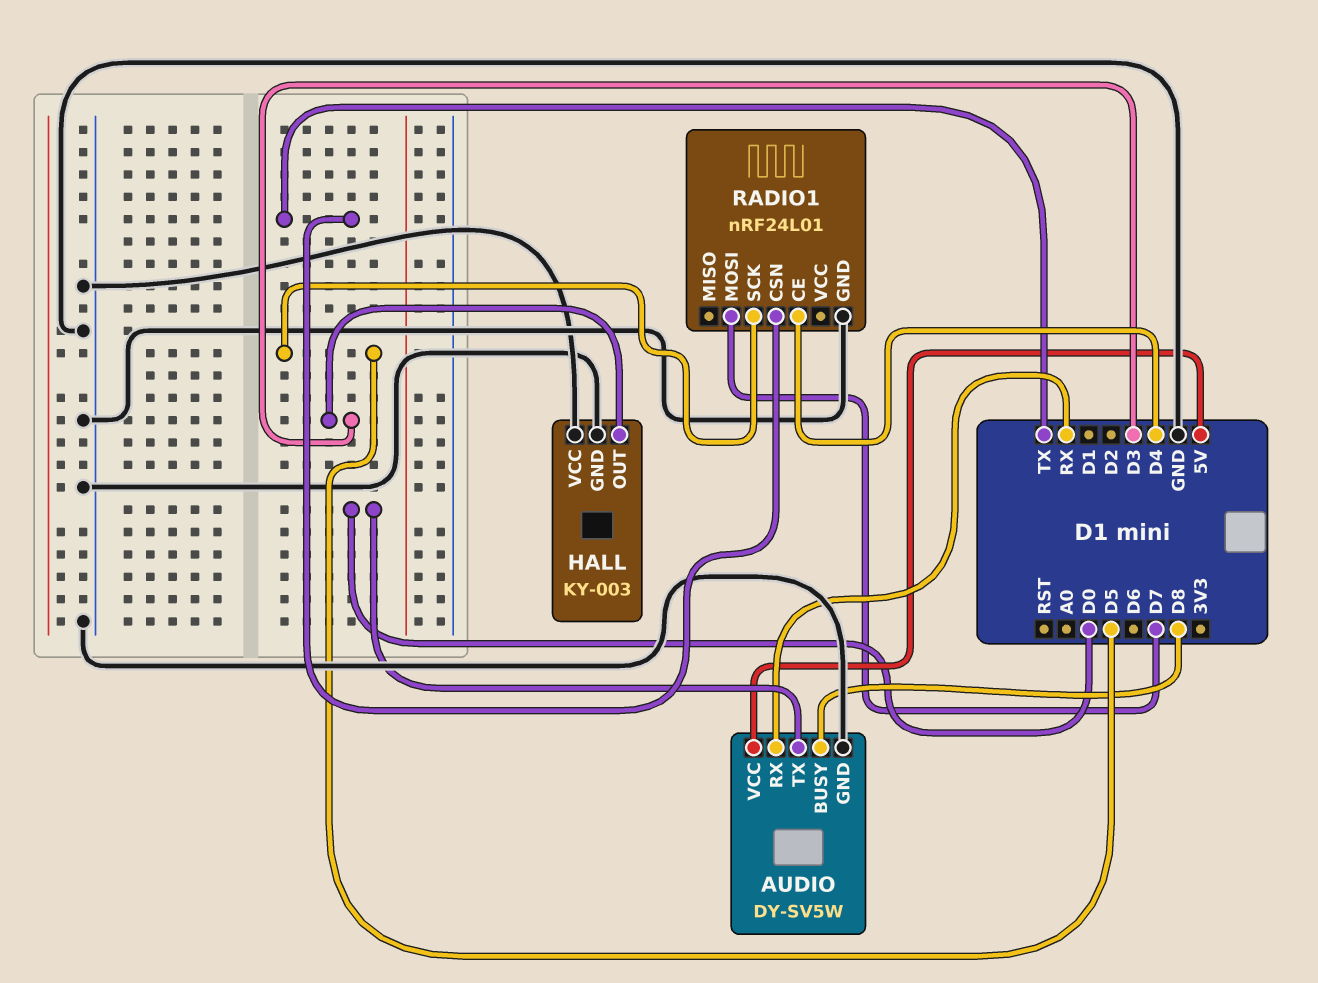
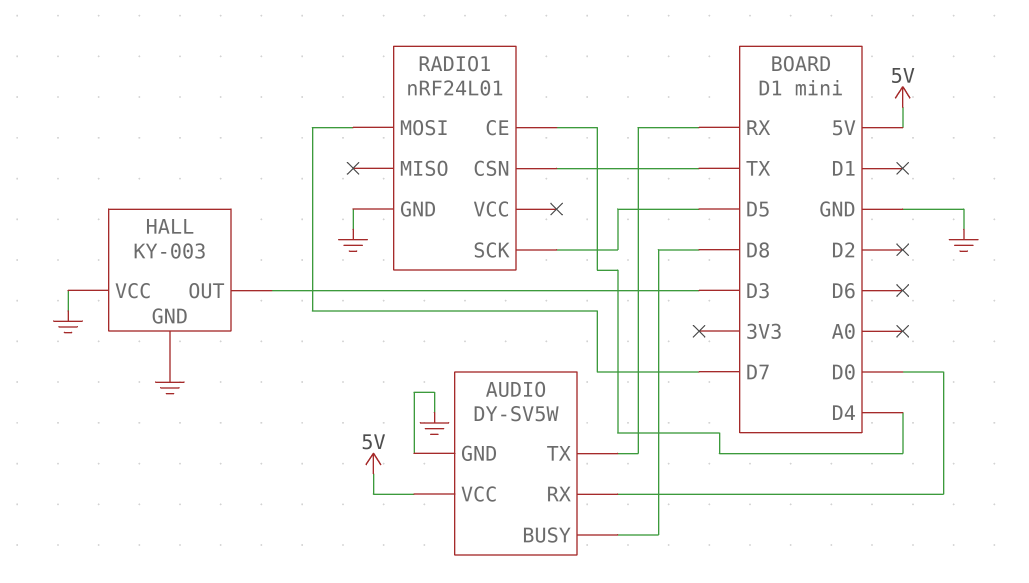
AUDIO pin RX: RX -> D0
AUDIO pin TX: D0 -> RX

